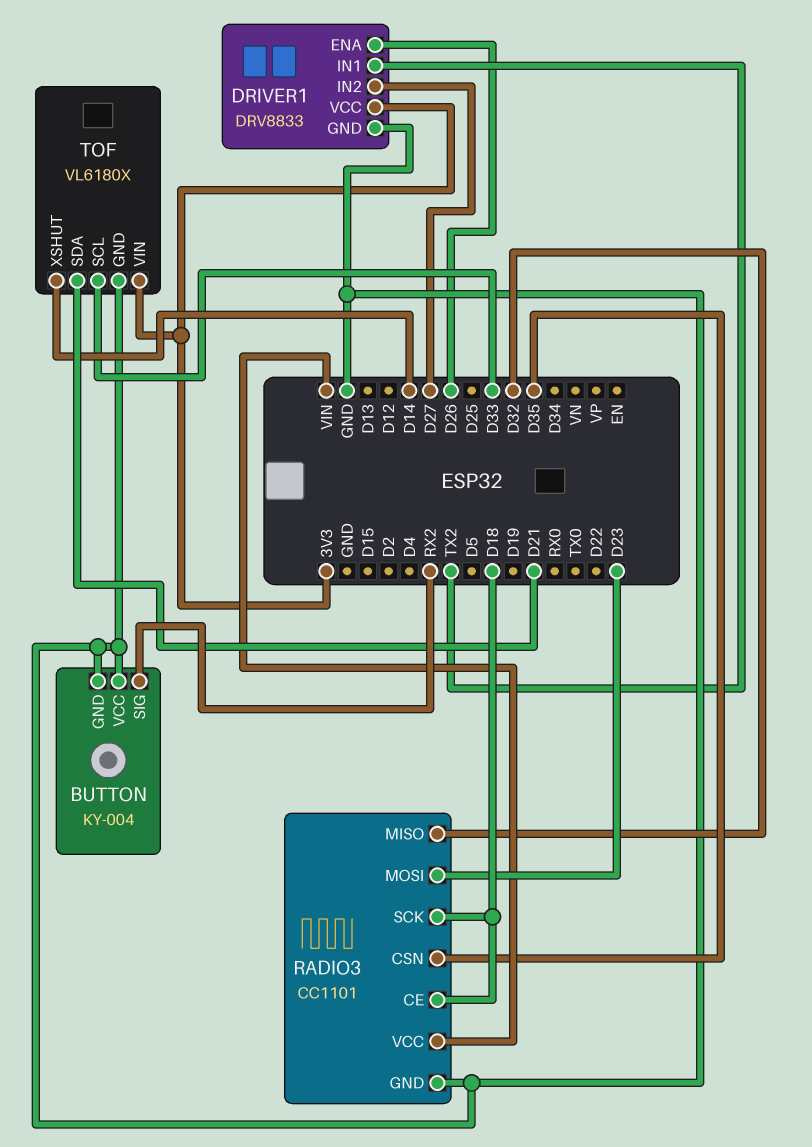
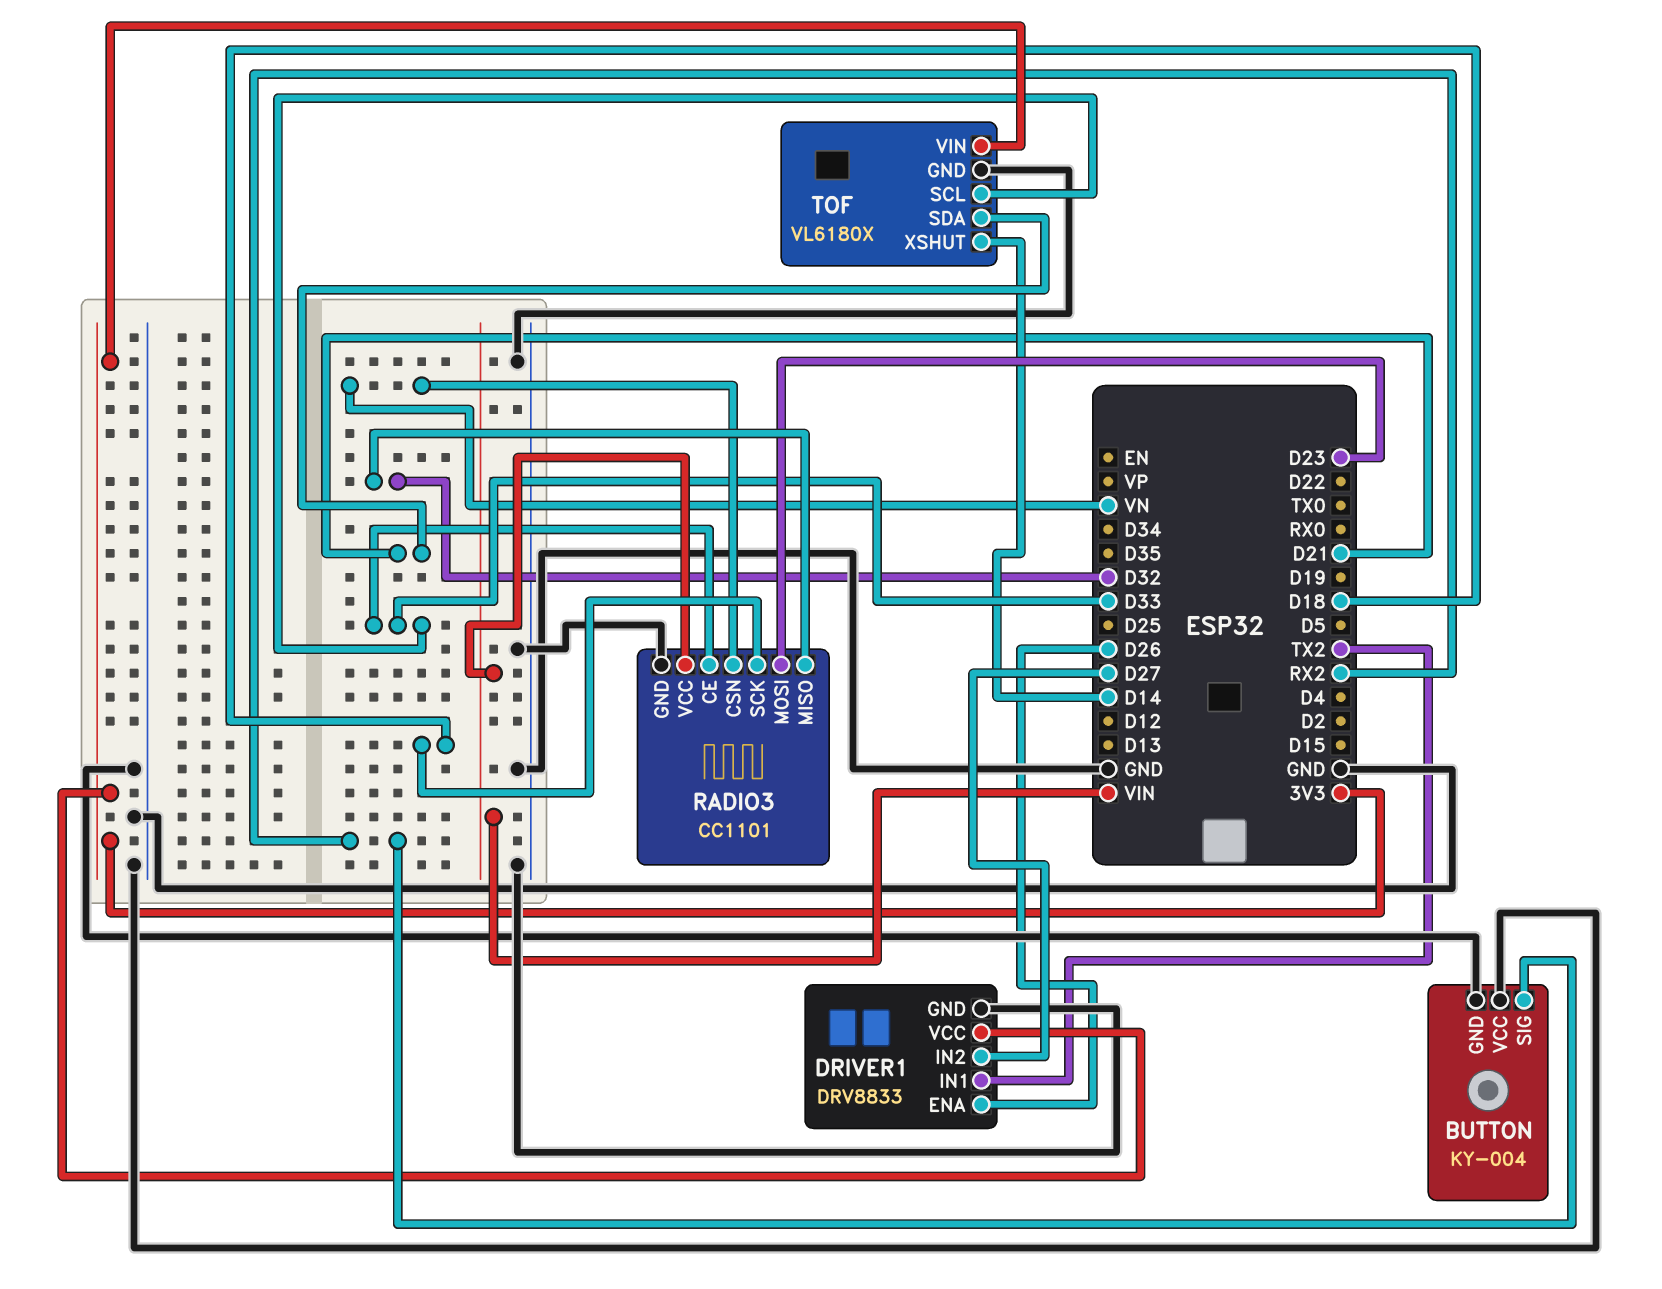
RADIO3 pin CE: D18 -> D33
RADIO3 pin CSN: D35 -> VN

